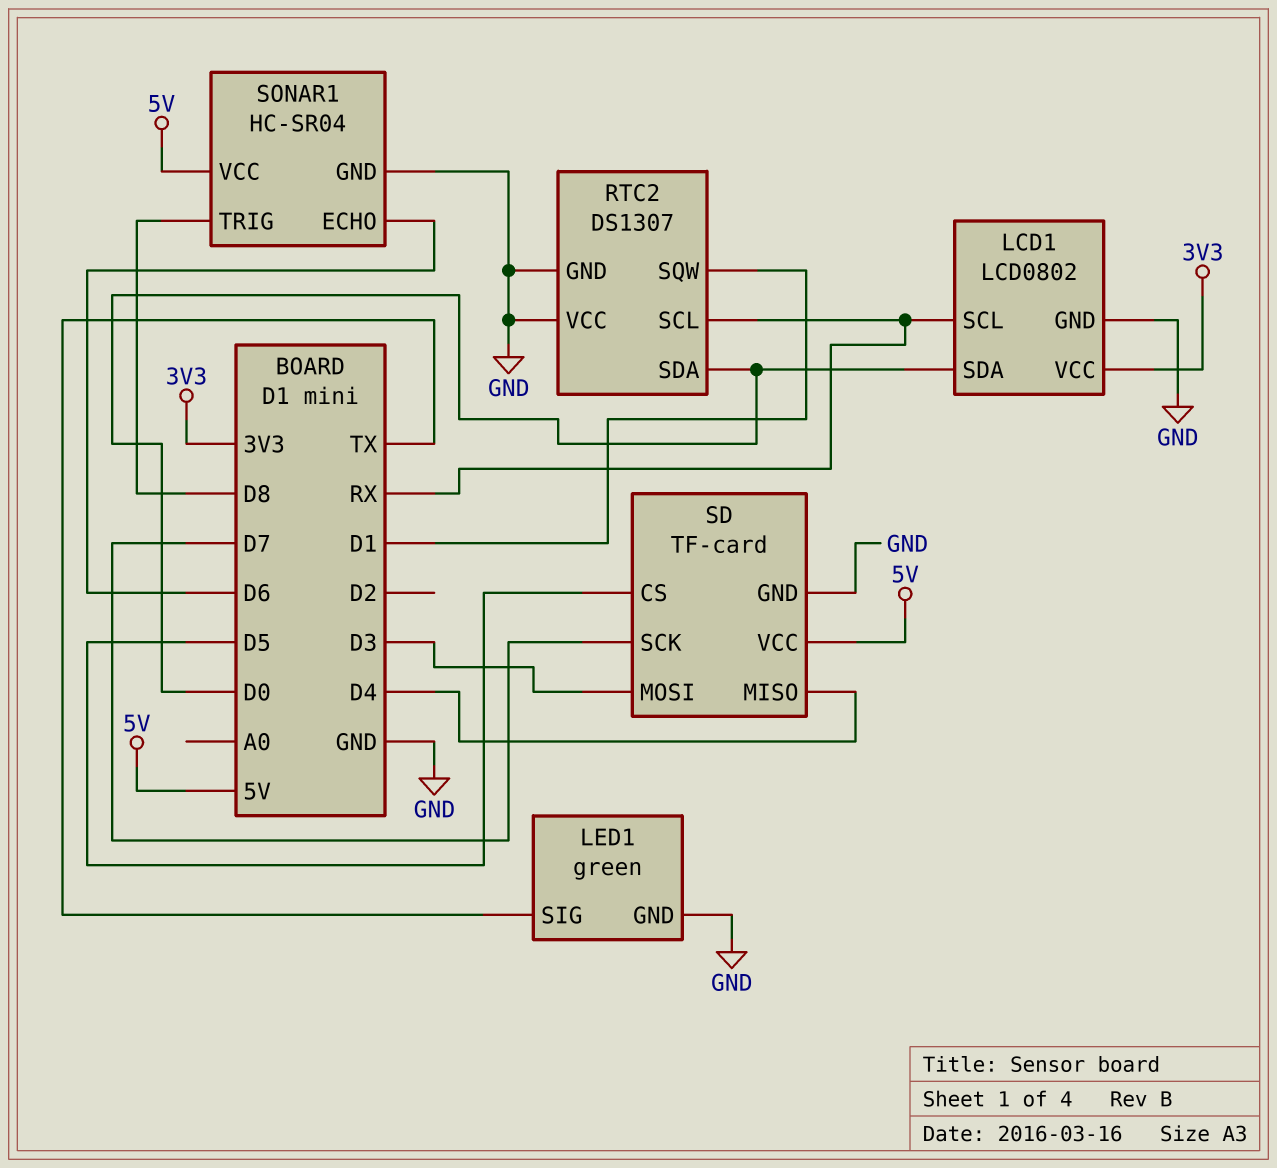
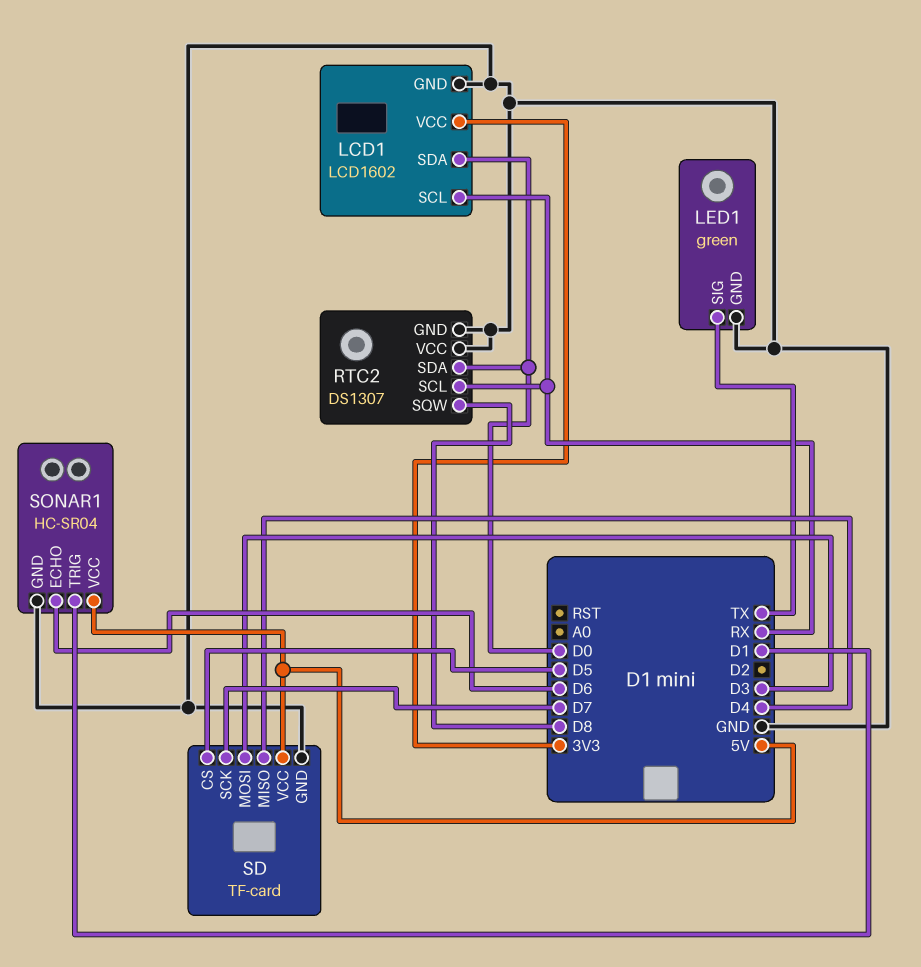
LCD1: LCD0802 -> LCD1602
RTC2 pin SQW: D1 -> D8
SONAR1 pin TRIG: D8 -> D1

